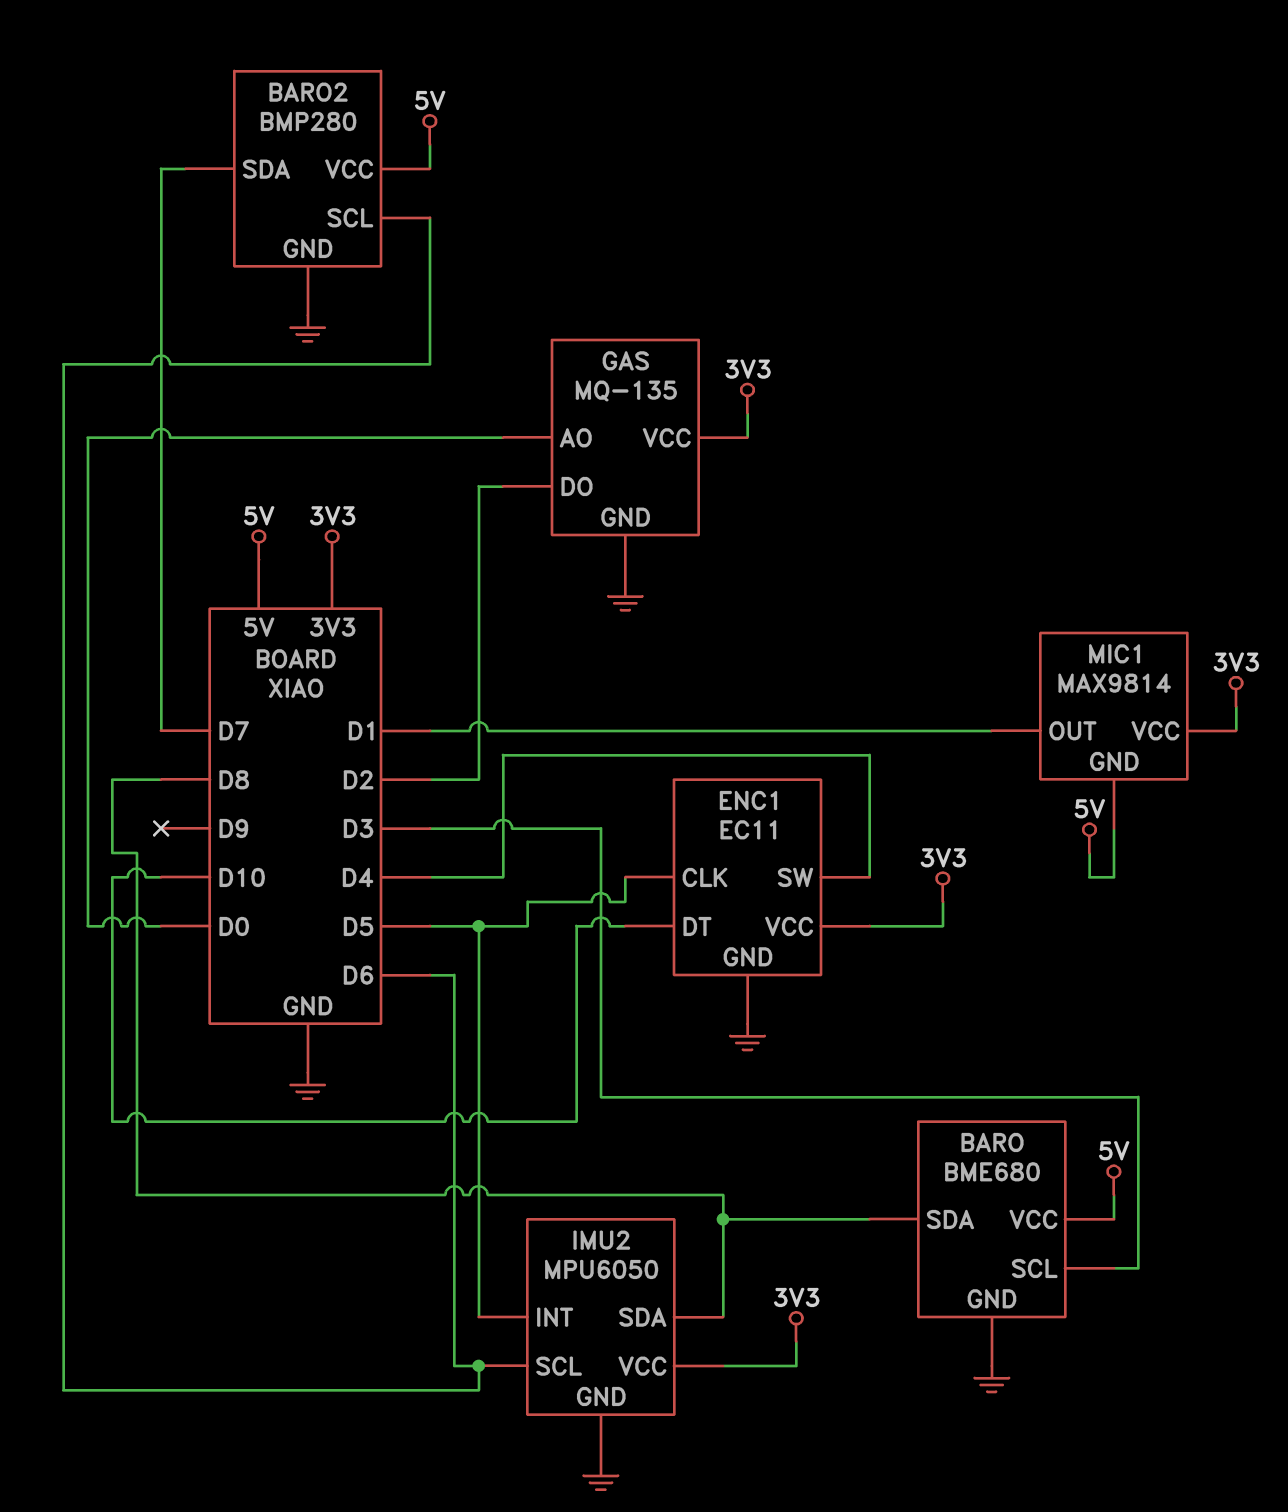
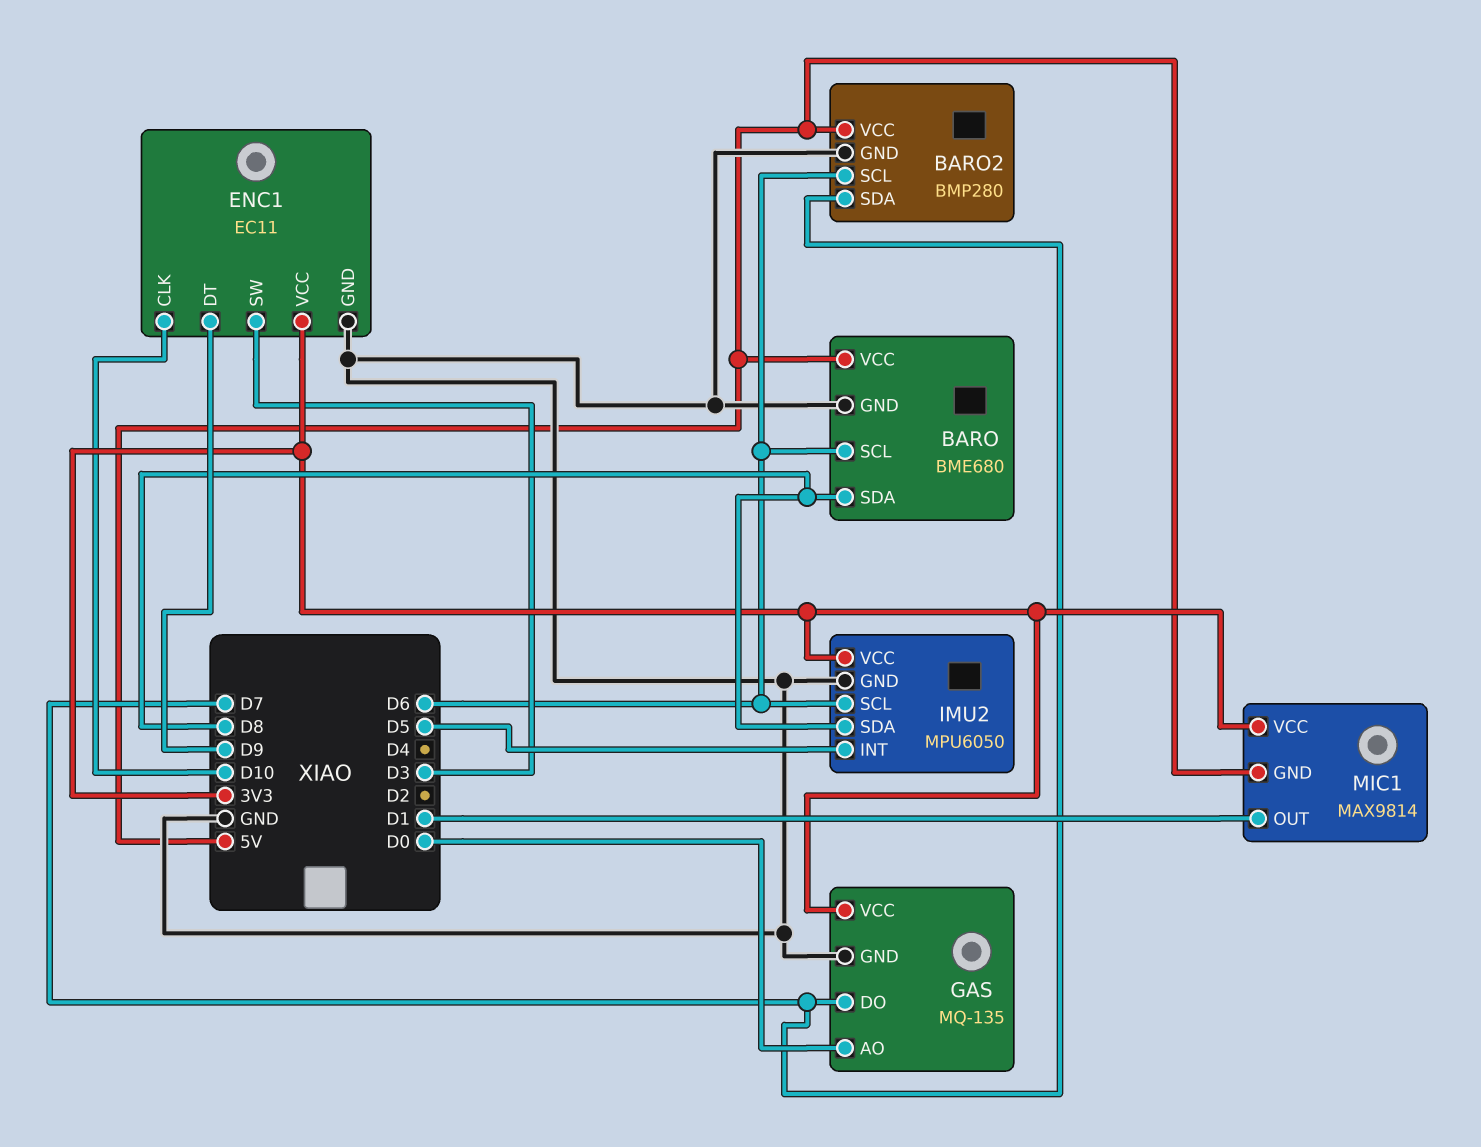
BARO pin SCL: D3 -> D6
ENC1 pin CLK: D5 -> D10
ENC1 pin DT: D10 -> D9
ENC1 pin SW: D4 -> D3
GAS pin DO: D2 -> D7

